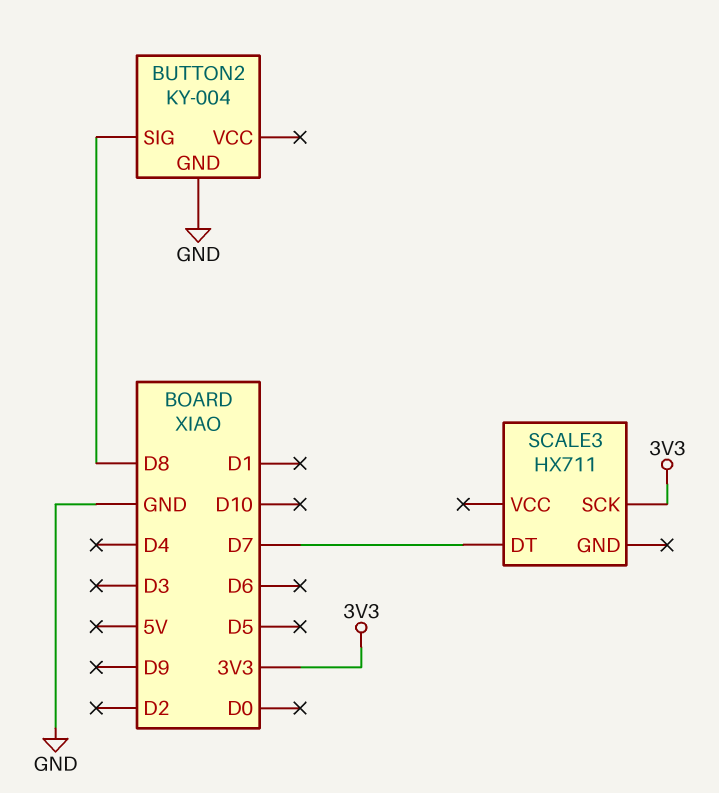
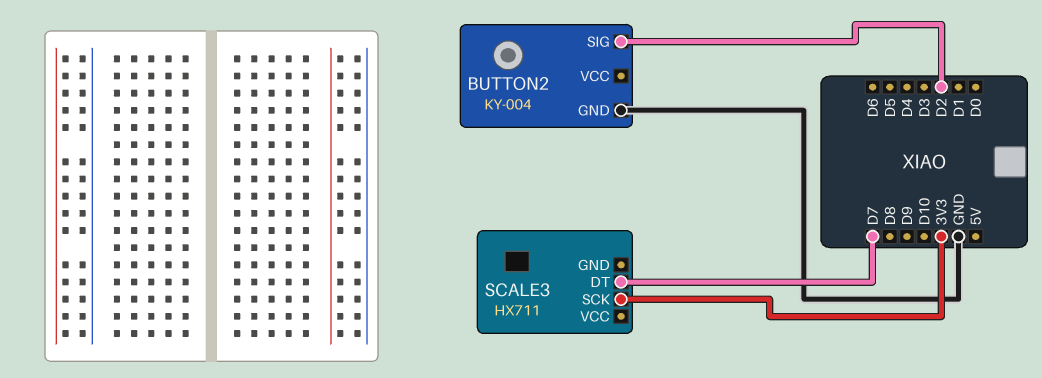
BUTTON2 pin SIG: D8 -> D2

